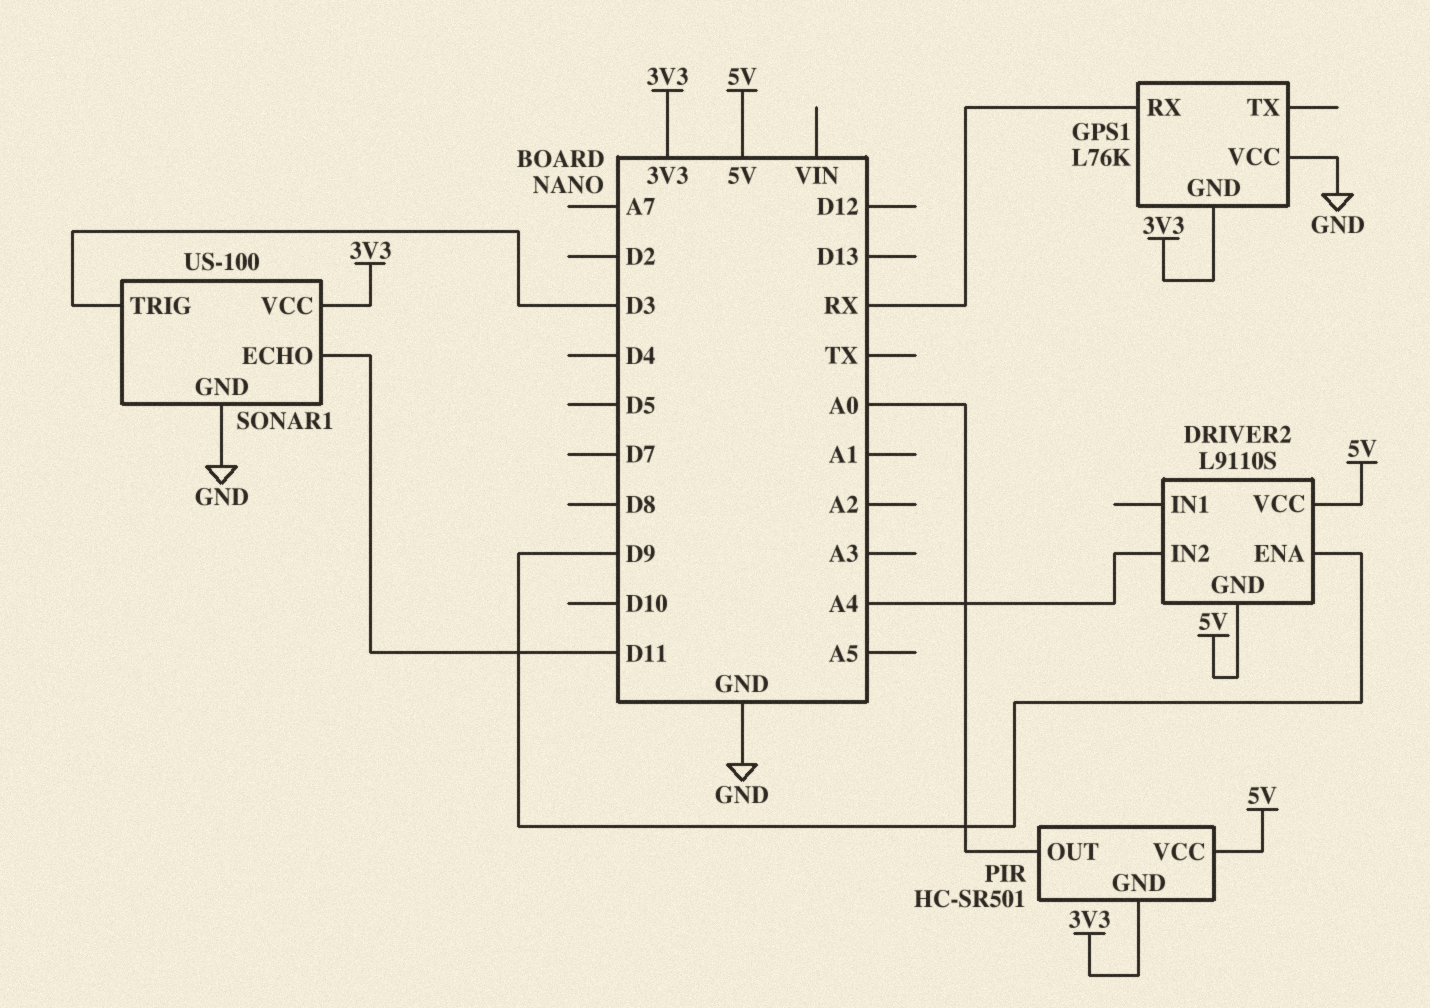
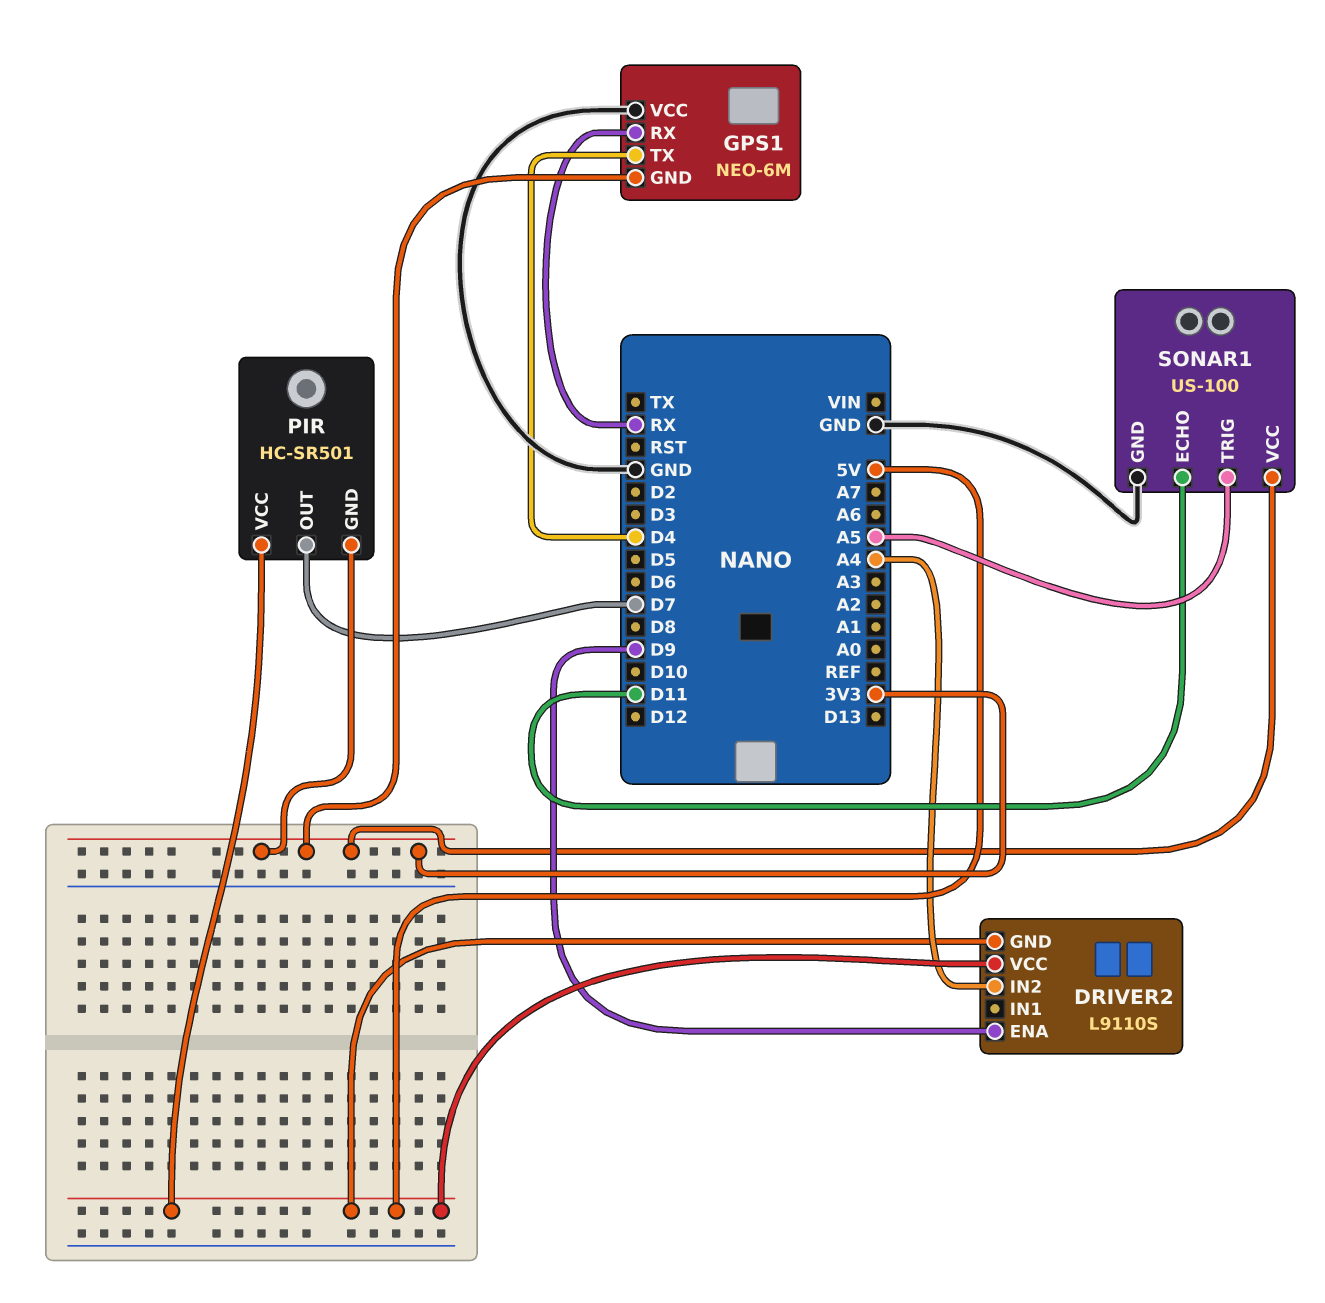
GPS1: L76K -> NEO-6M
GPS1 pin TX: none -> D4
PIR pin OUT: A0 -> D7
SONAR1 pin TRIG: D3 -> A5

